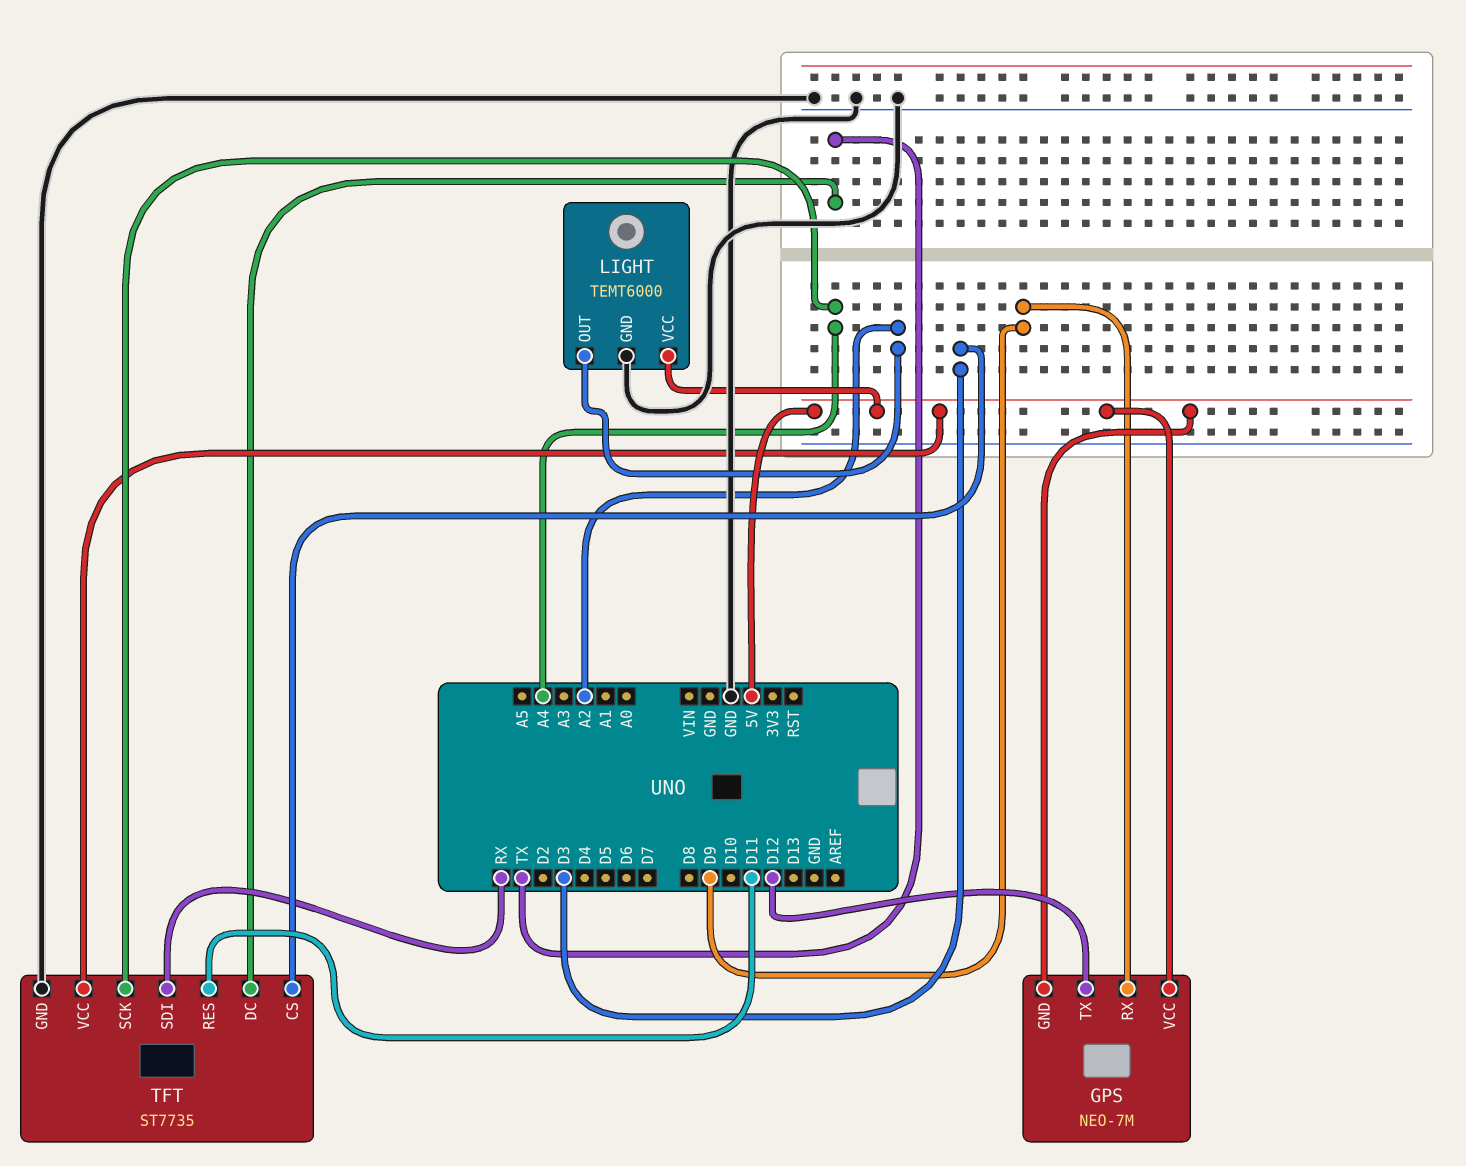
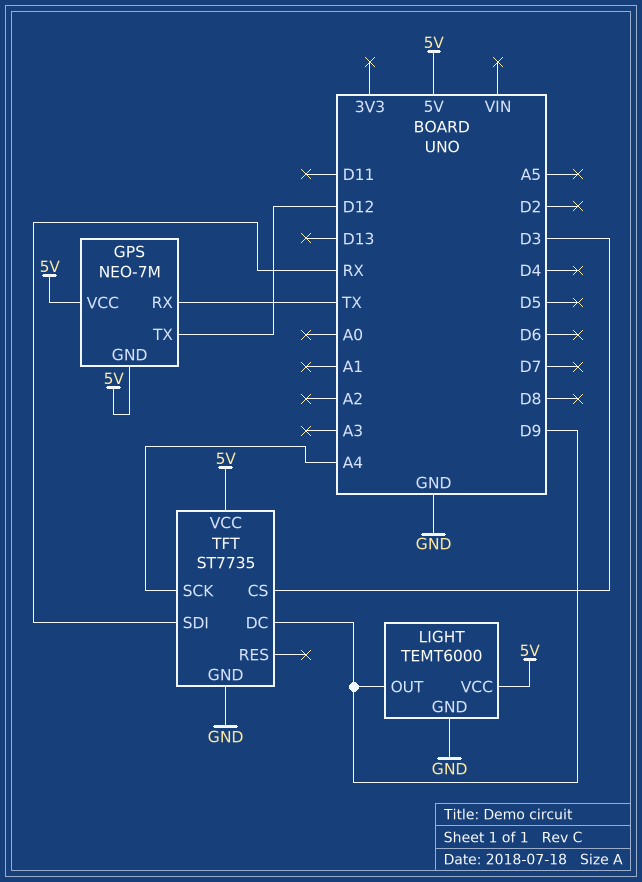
GPS pin RX: D9 -> TX
LIGHT pin OUT: A2 -> D9
TFT pin DC: TX -> D9
TFT pin RES: D11 -> none

